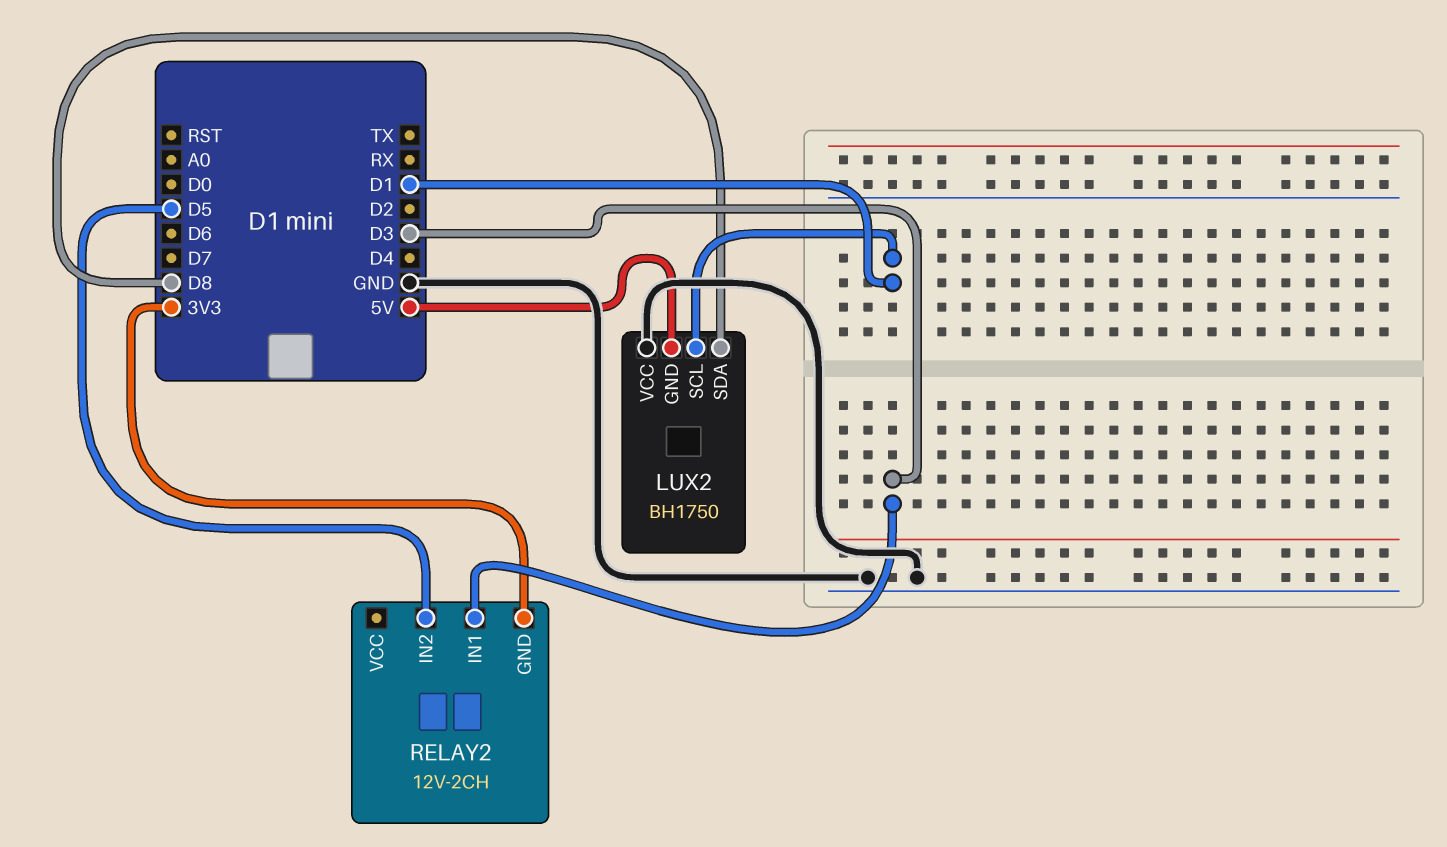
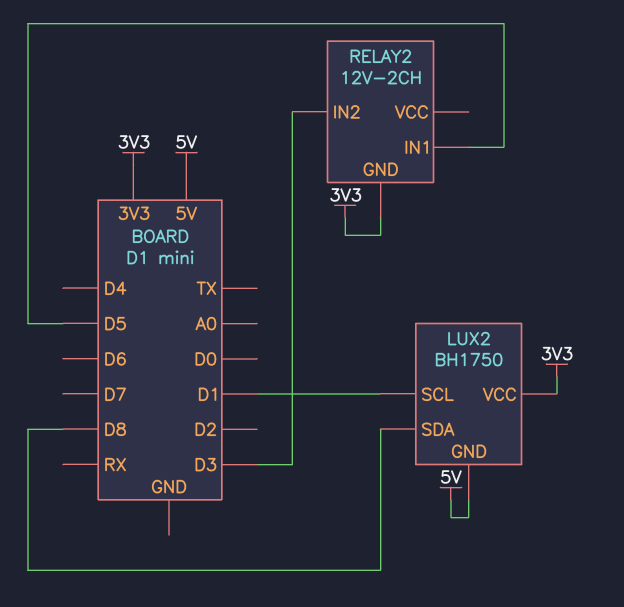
LUX2 pin VCC: GND -> 3V3
RELAY2 pin IN1: D3 -> D5
RELAY2 pin IN2: D5 -> D3

